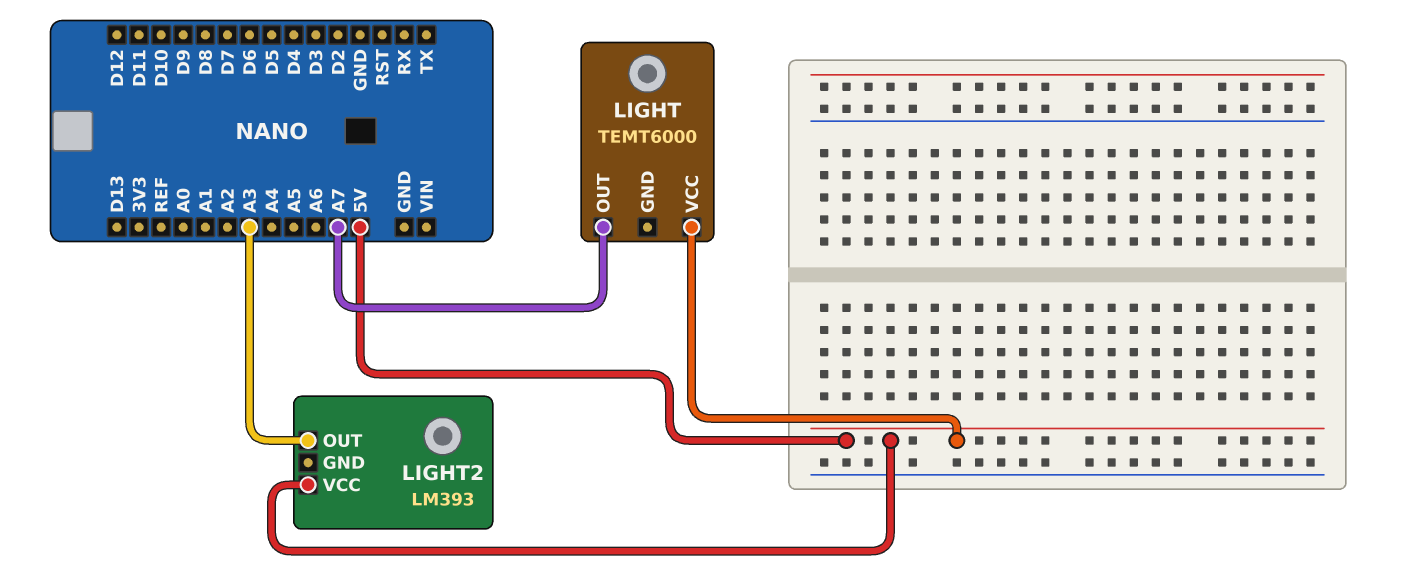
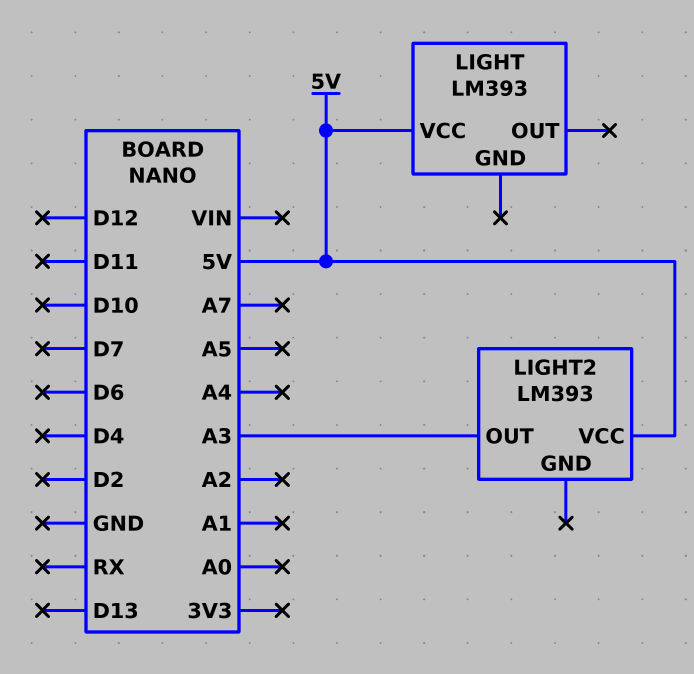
LIGHT: TEMT6000 -> LM393
LIGHT pin OUT: A7 -> none

